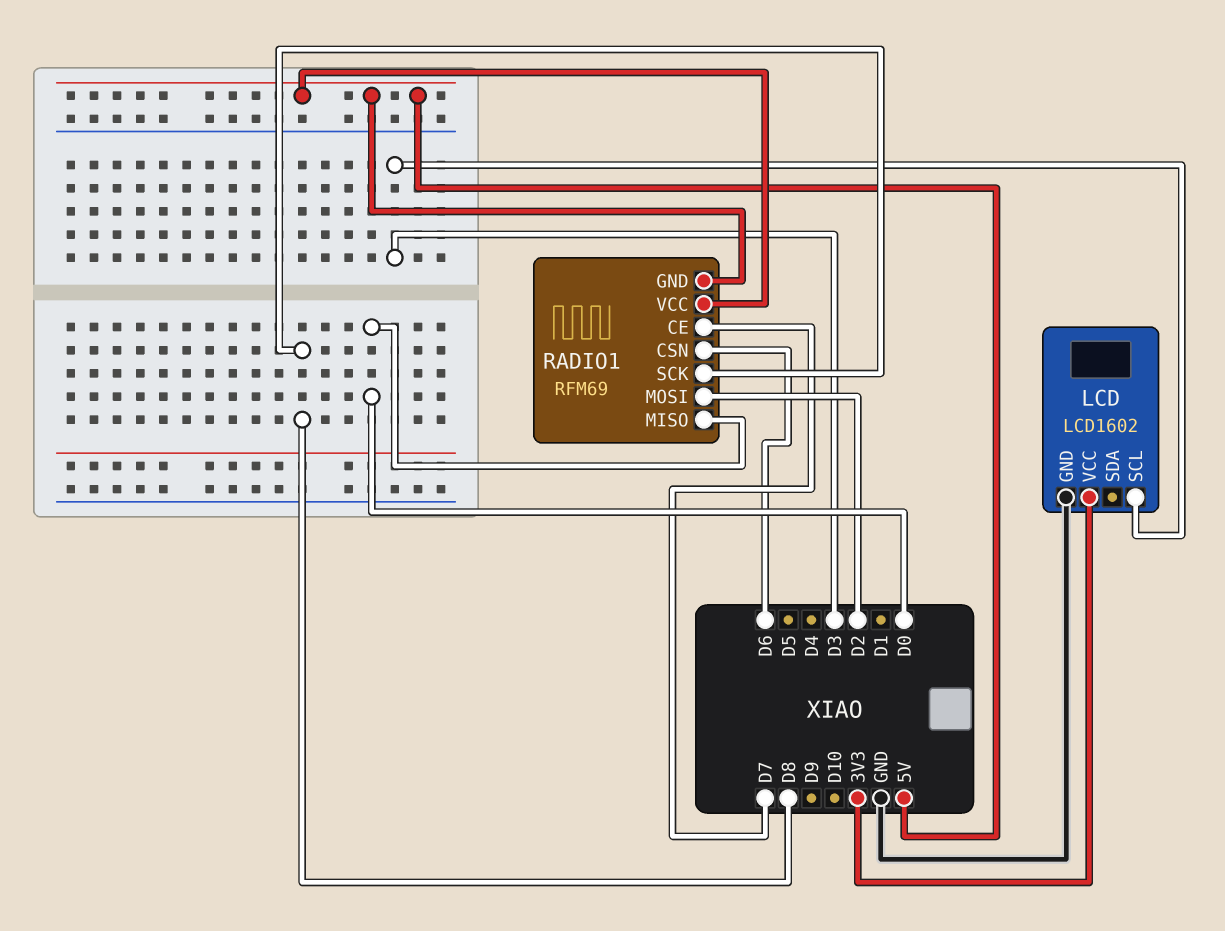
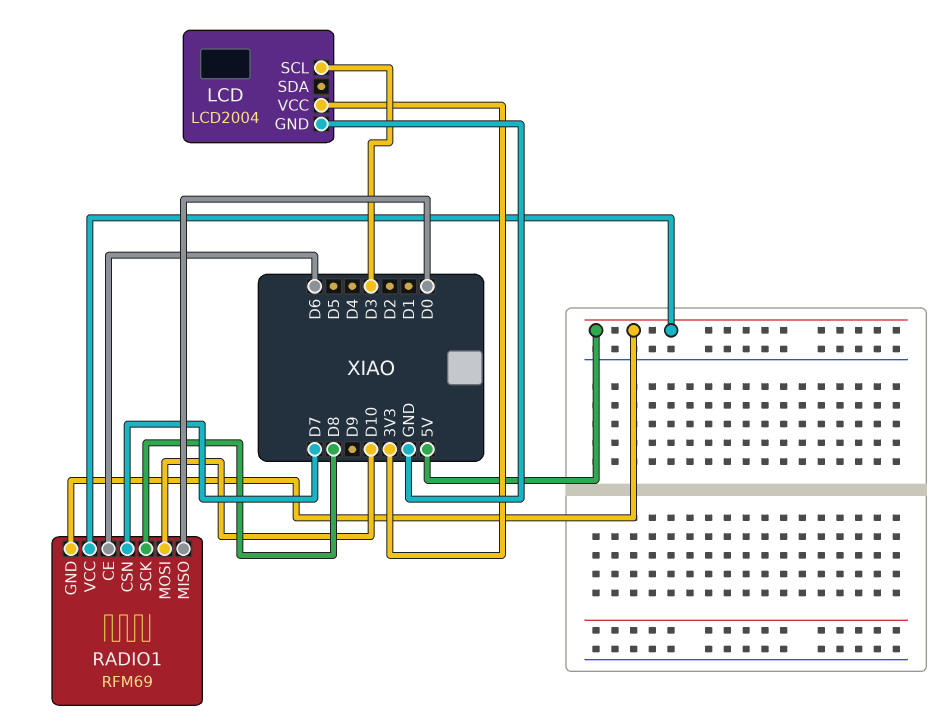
LCD: LCD1602 -> LCD2004
RADIO1 pin CE: D7 -> D6
RADIO1 pin CSN: D6 -> D7
RADIO1 pin MOSI: D2 -> D10

